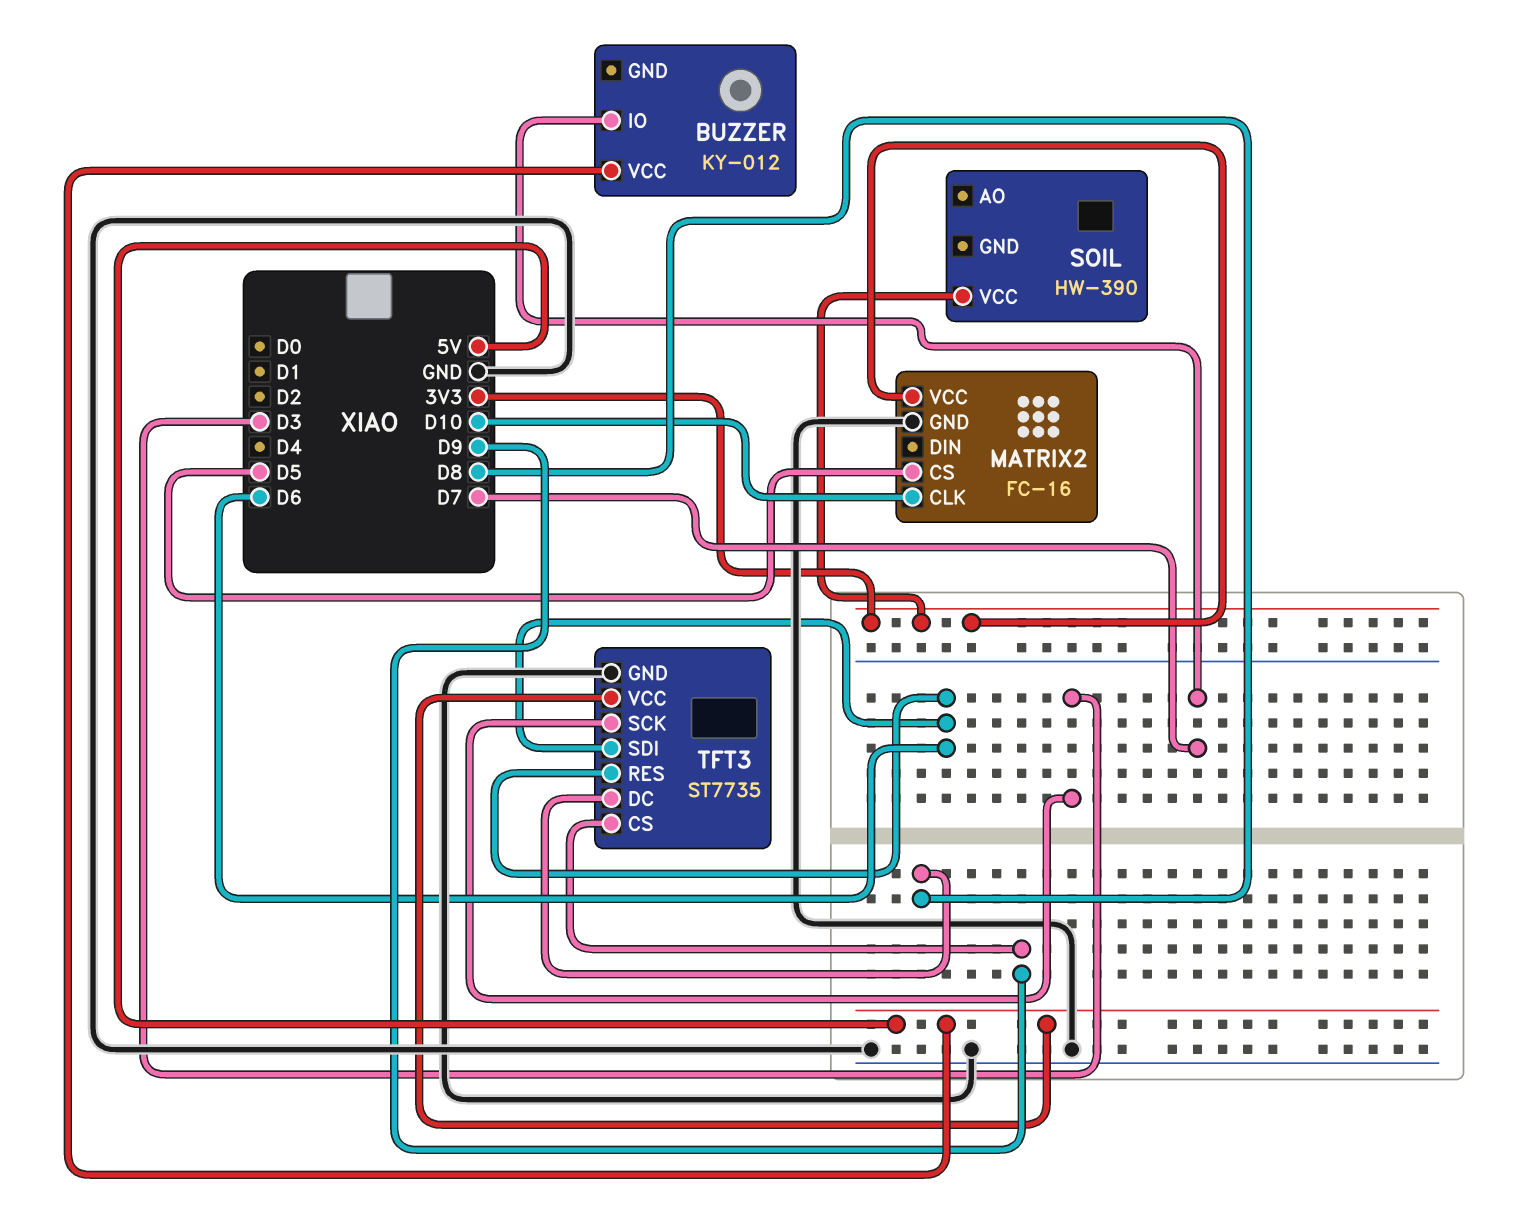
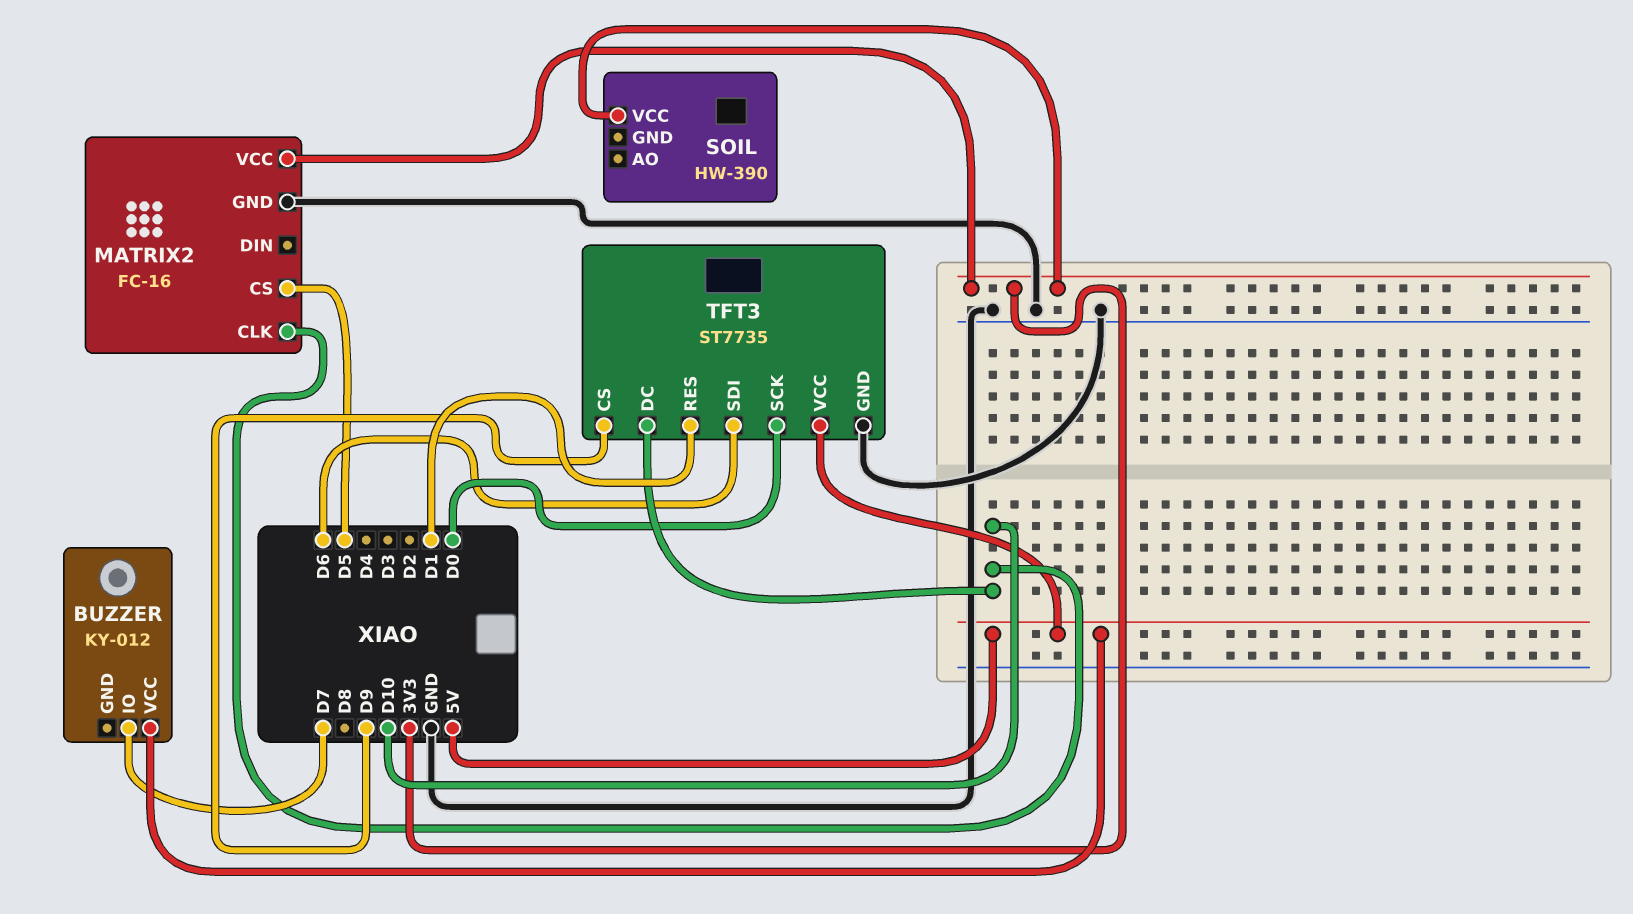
TFT3 pin DC: D8 -> D10
TFT3 pin RES: D6 -> D1
TFT3 pin SCK: D3 -> D0

